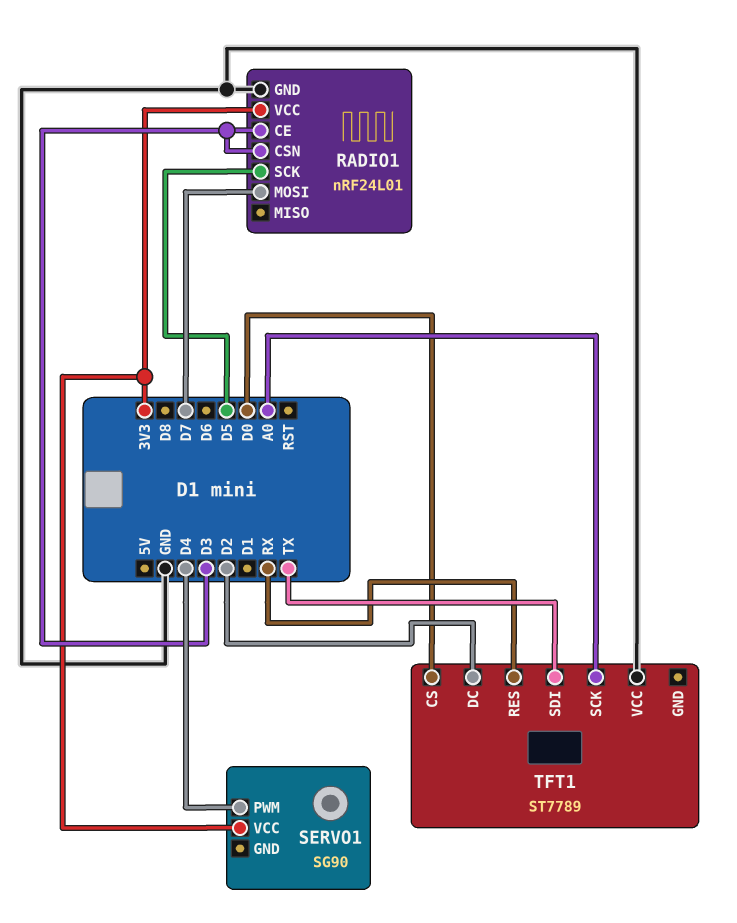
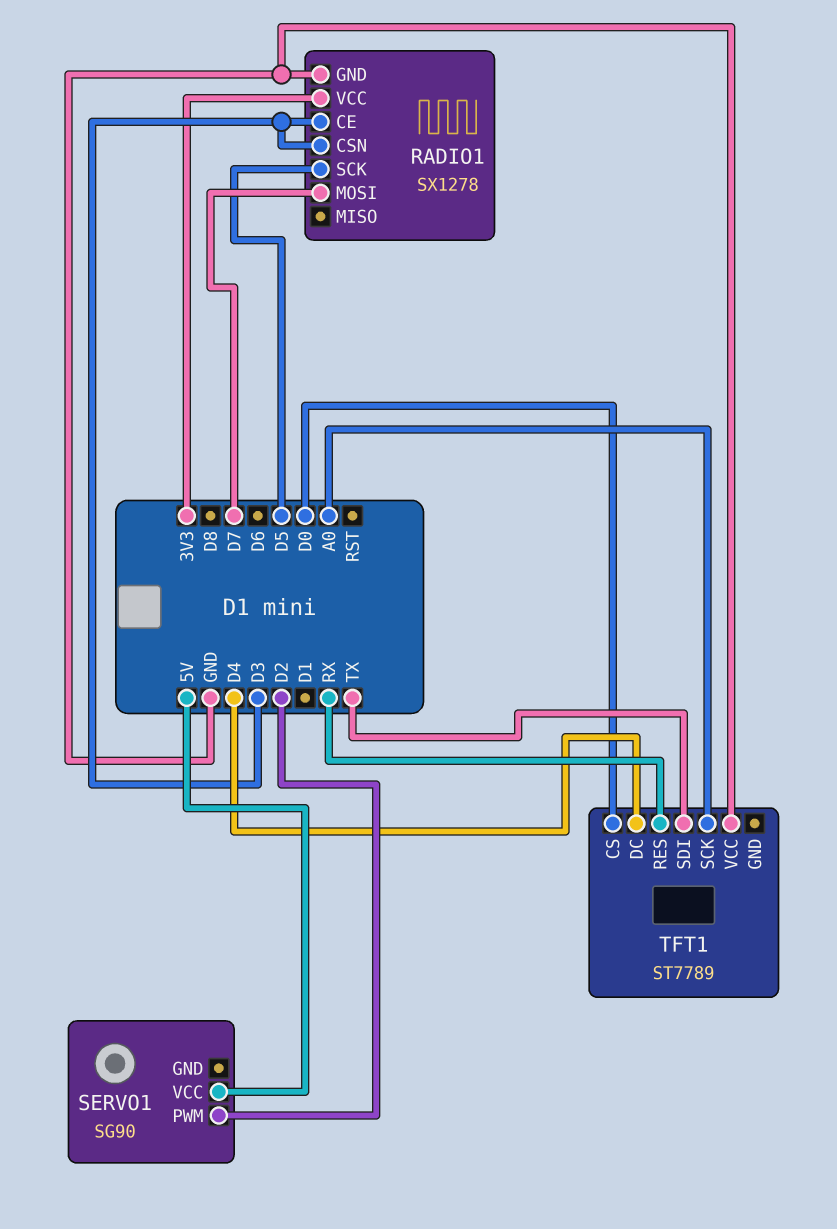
RADIO1: nRF24L01 -> SX1278
SERVO1 pin PWM: D4 -> D2
SERVO1 pin VCC: 3V3 -> 5V
TFT1 pin DC: D2 -> D4

